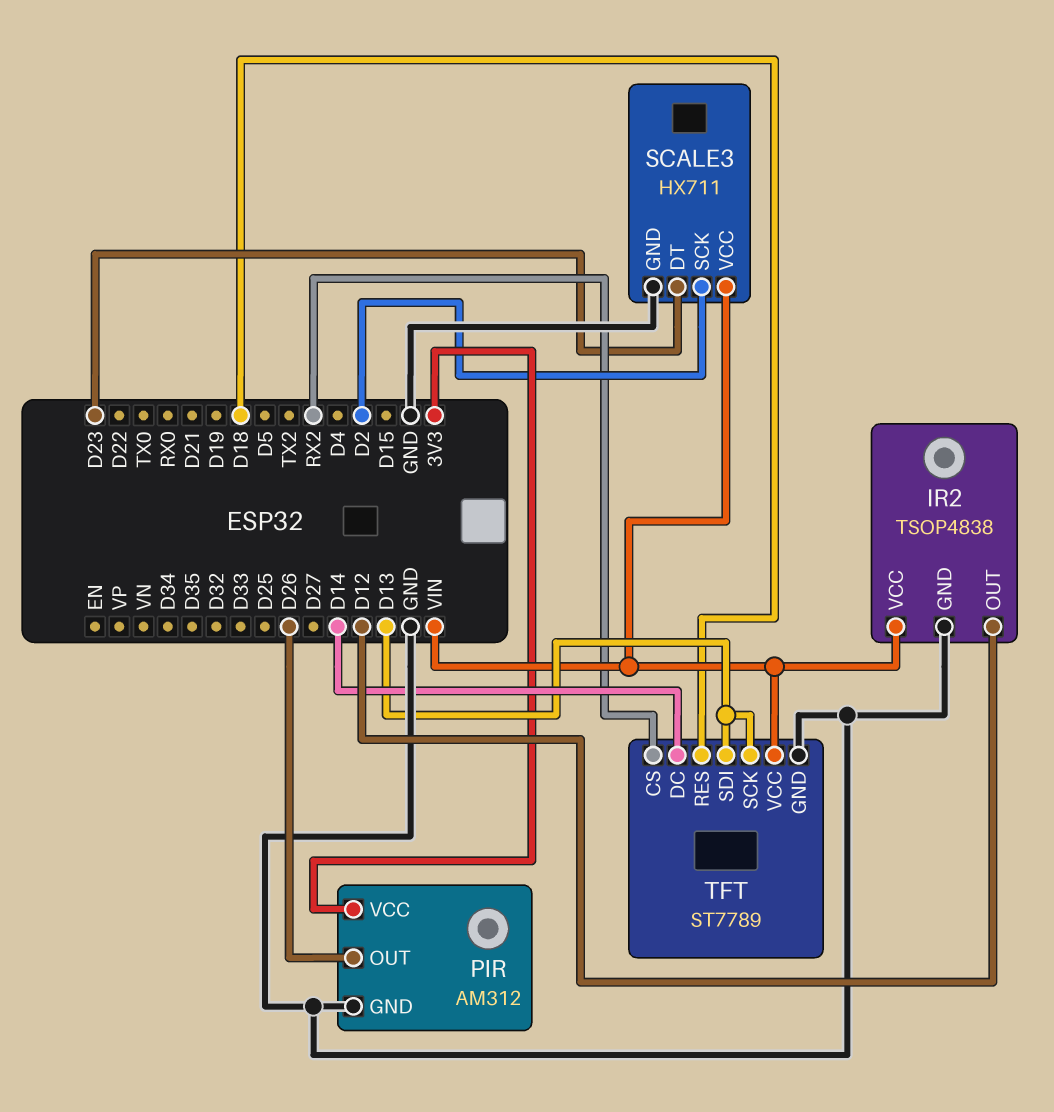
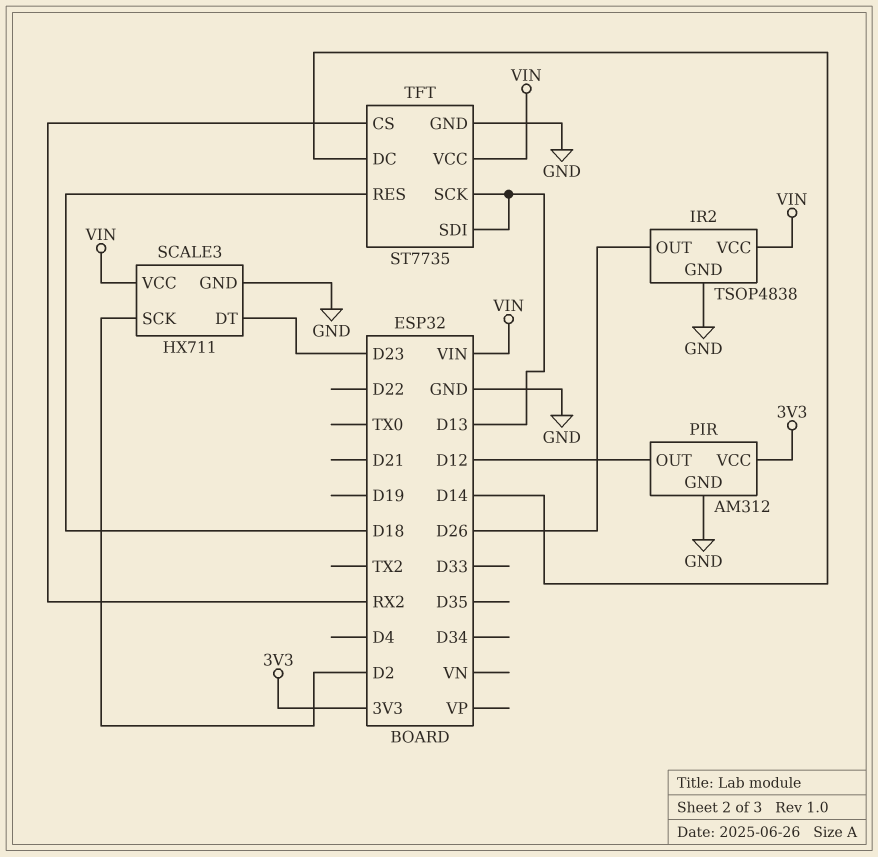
IR2 pin OUT: D12 -> D26
PIR pin OUT: D26 -> D12
TFT: ST7789 -> ST7735

